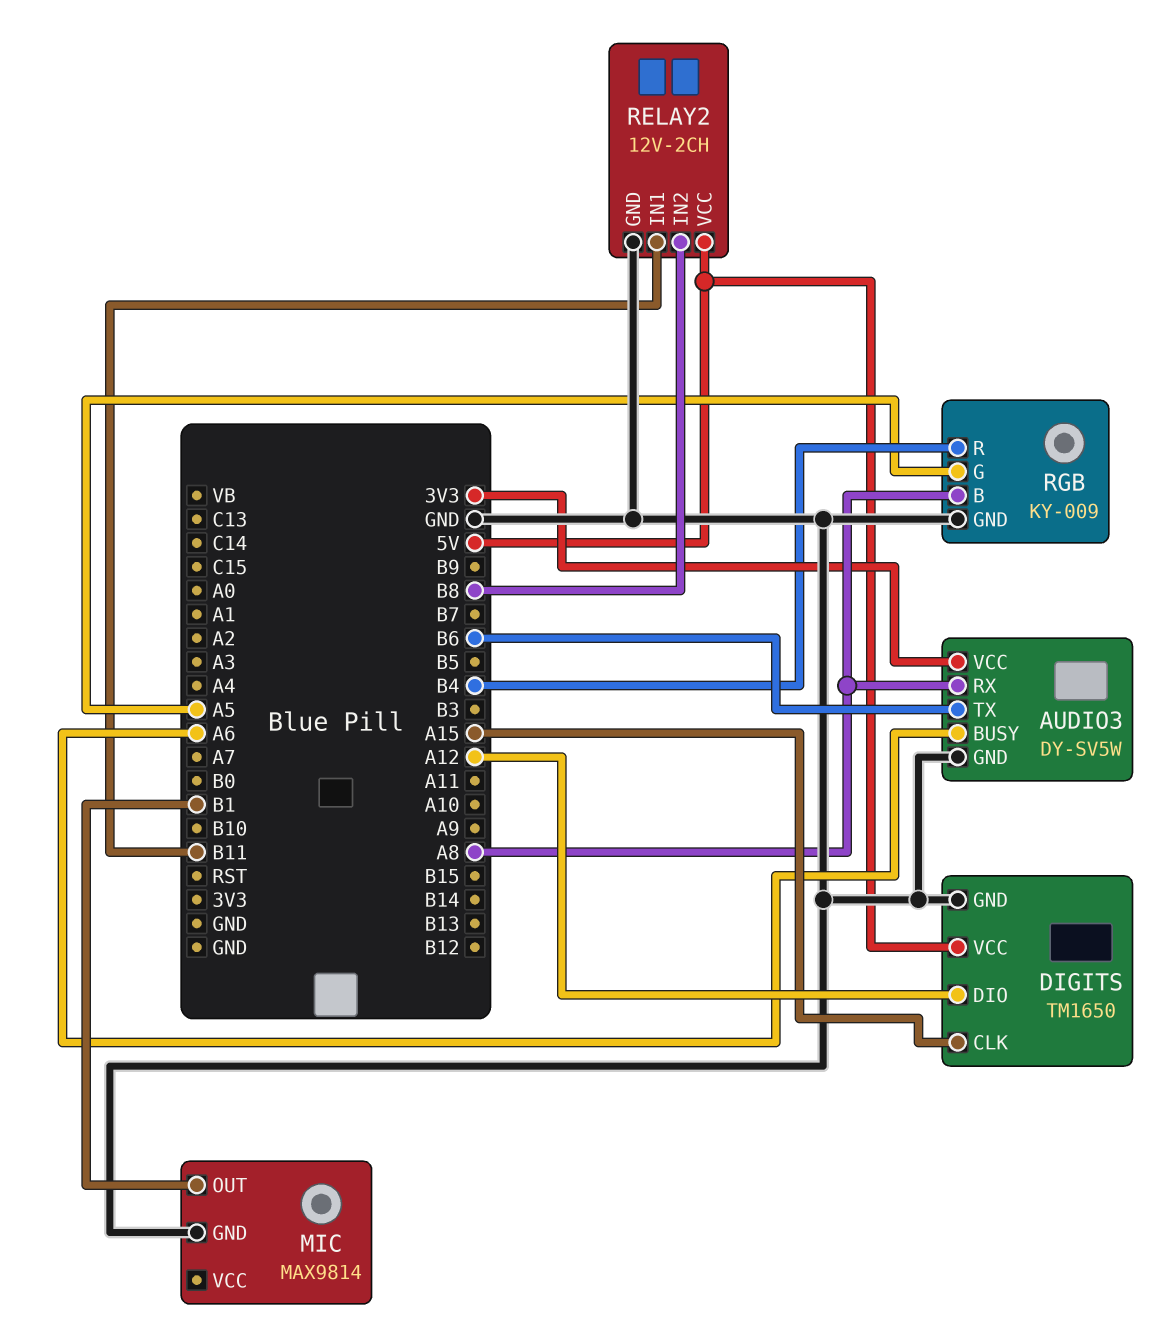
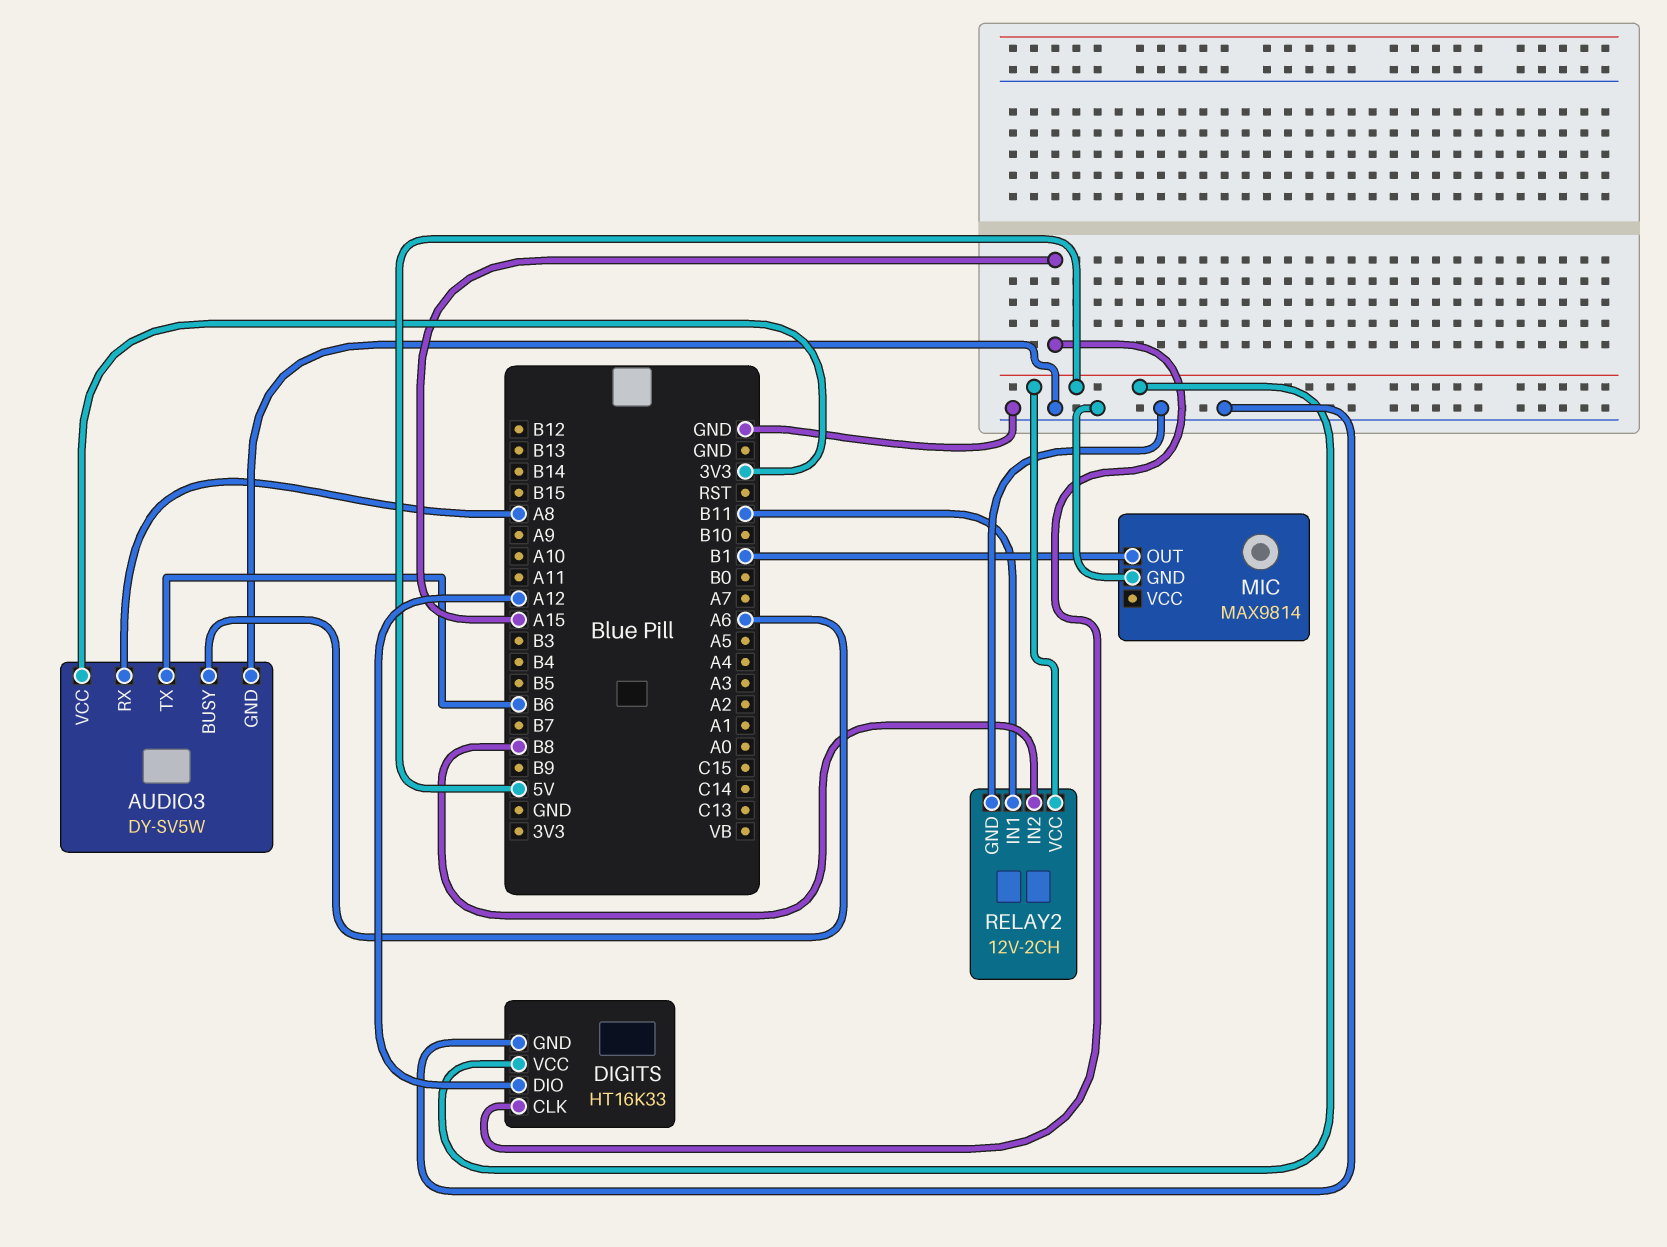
DIGITS: TM1650 -> HT16K33
RGB: KY-009 -> none
RGB pin B: A8 -> none
RGB pin G: A5 -> none
RGB pin GND: GND -> none
RGB pin R: B4 -> none

